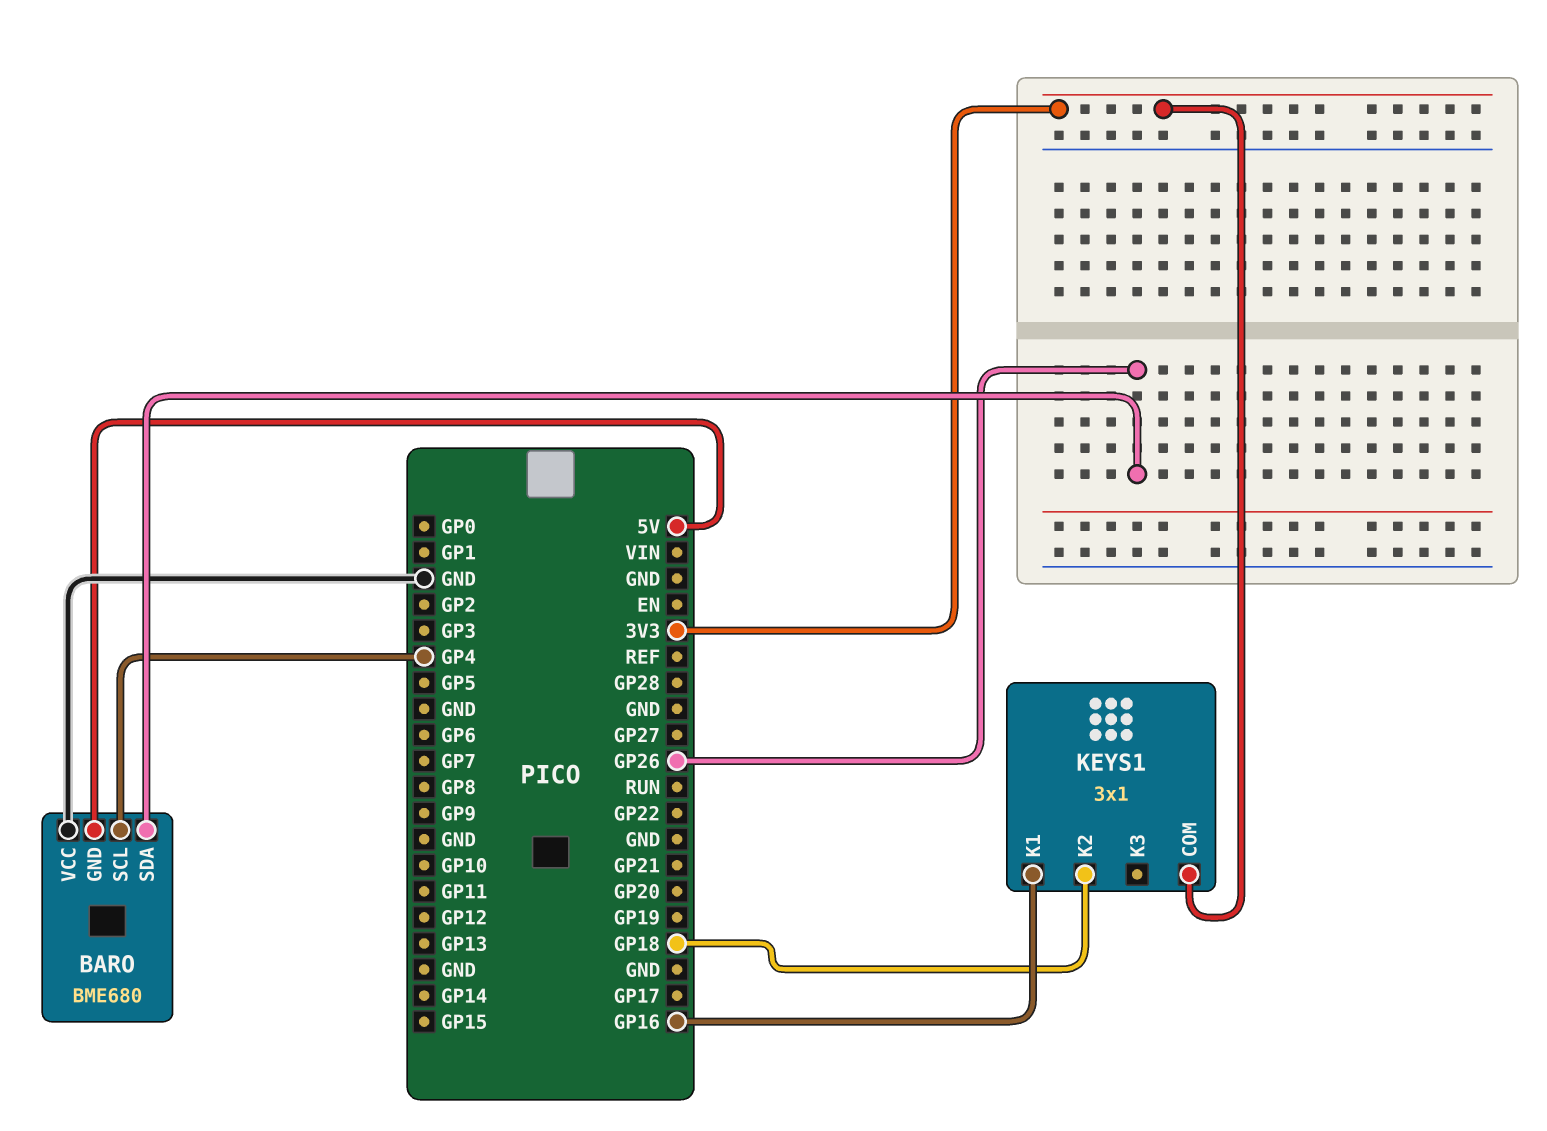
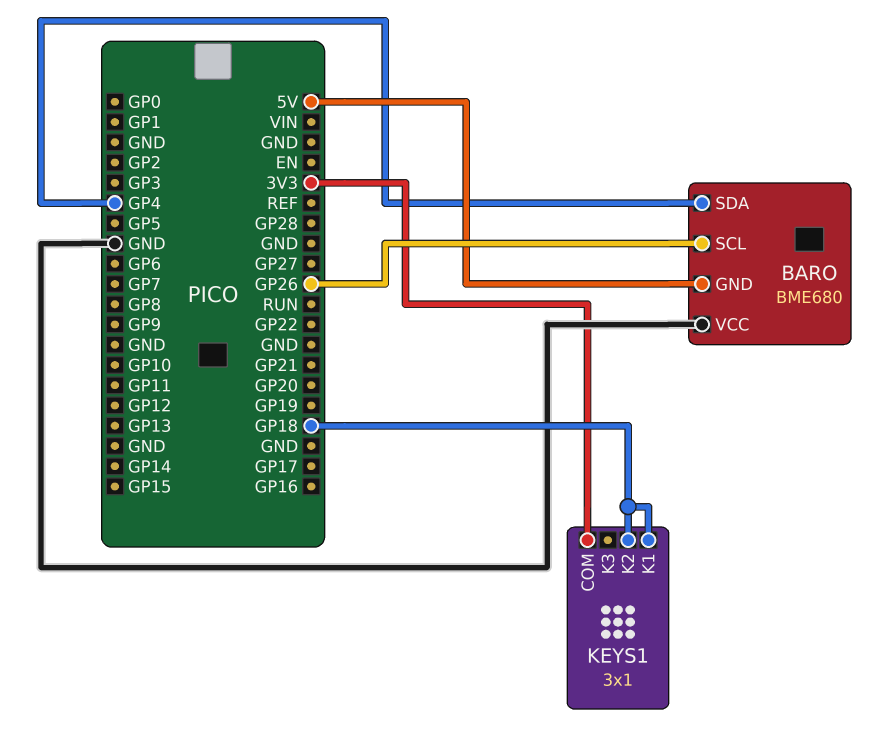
BARO pin SCL: GP4 -> GP26
BARO pin SDA: GP26 -> GP4
KEYS1 pin K1: GP16 -> GP18

